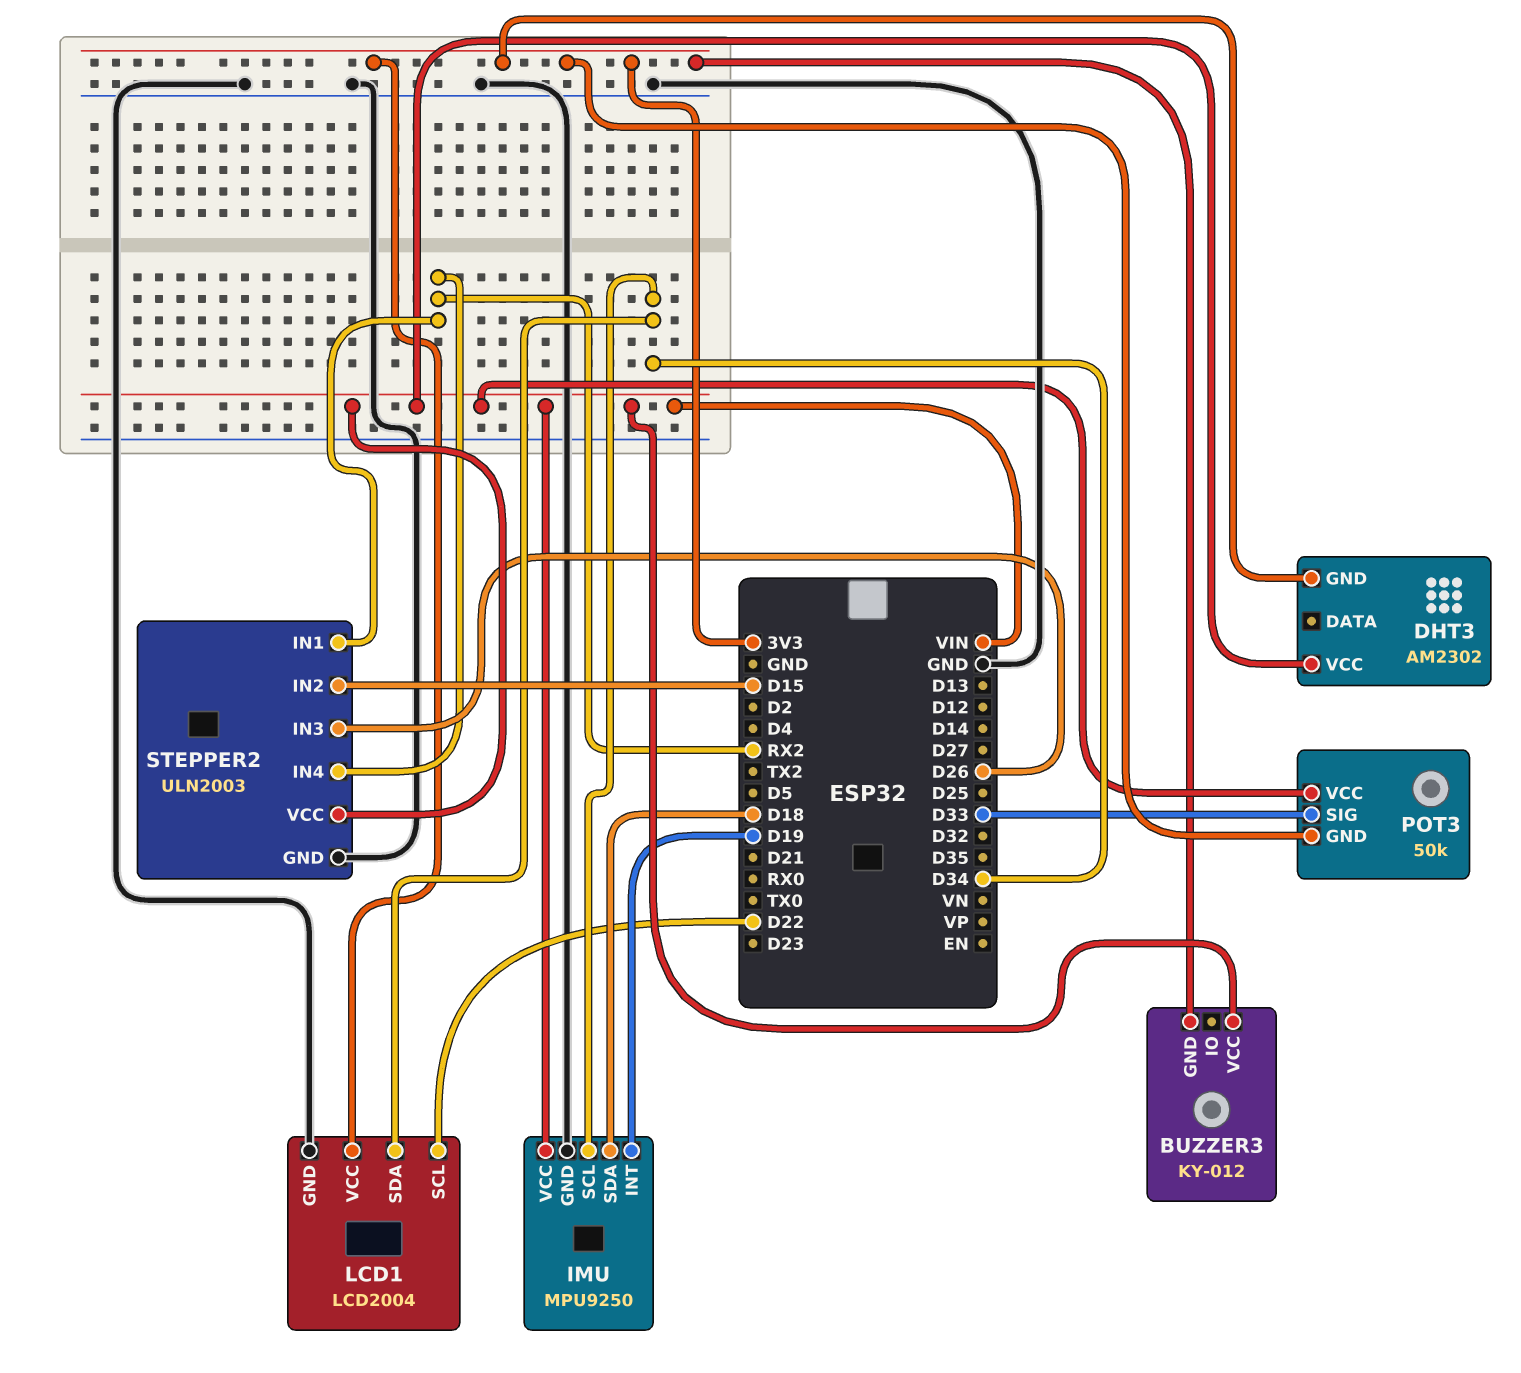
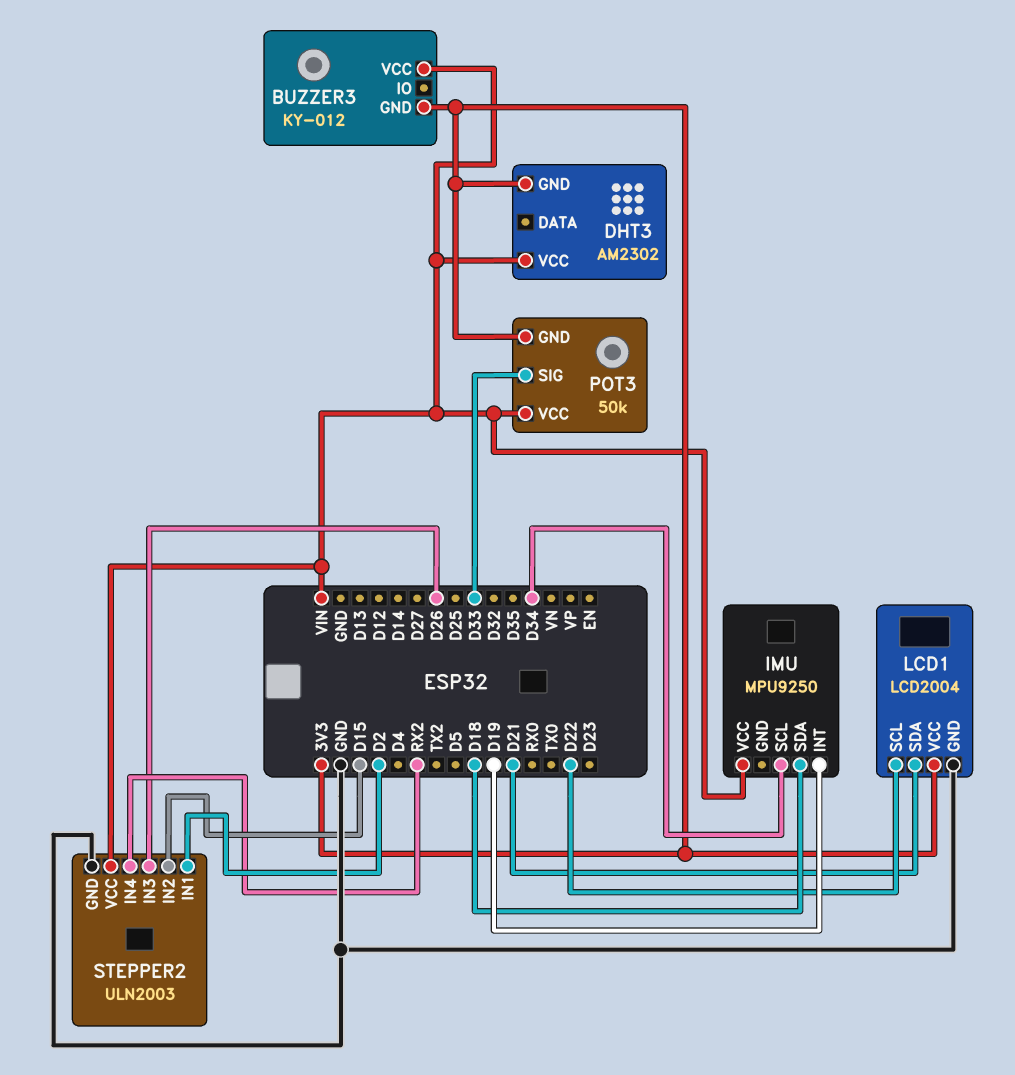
IMU pin GND: GND -> none
LCD1 pin SDA: D34 -> D21
STEPPER2 pin IN1: RX2 -> D2

